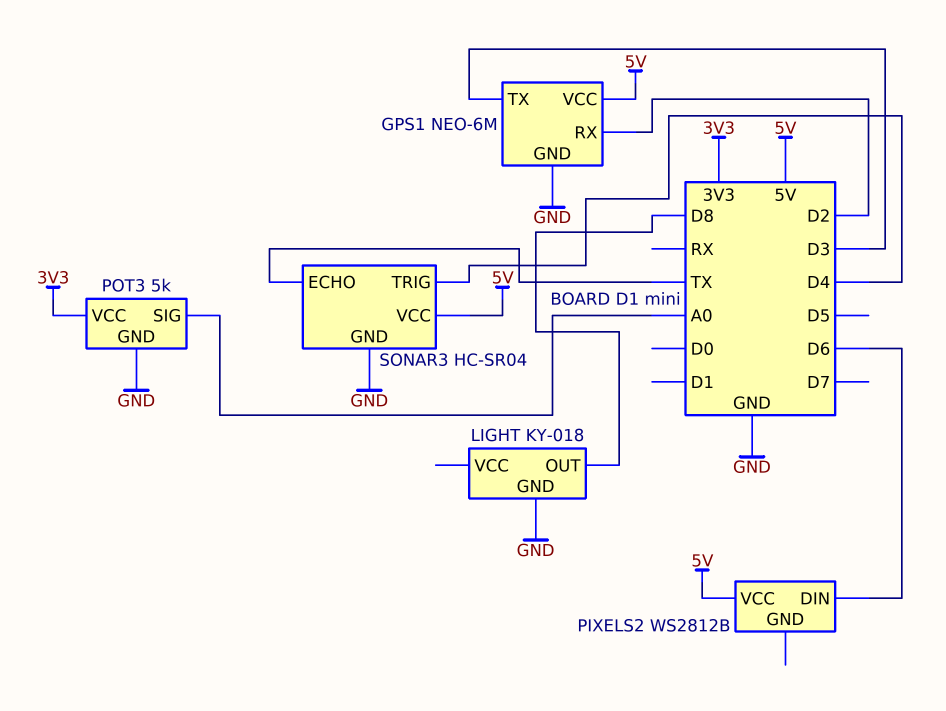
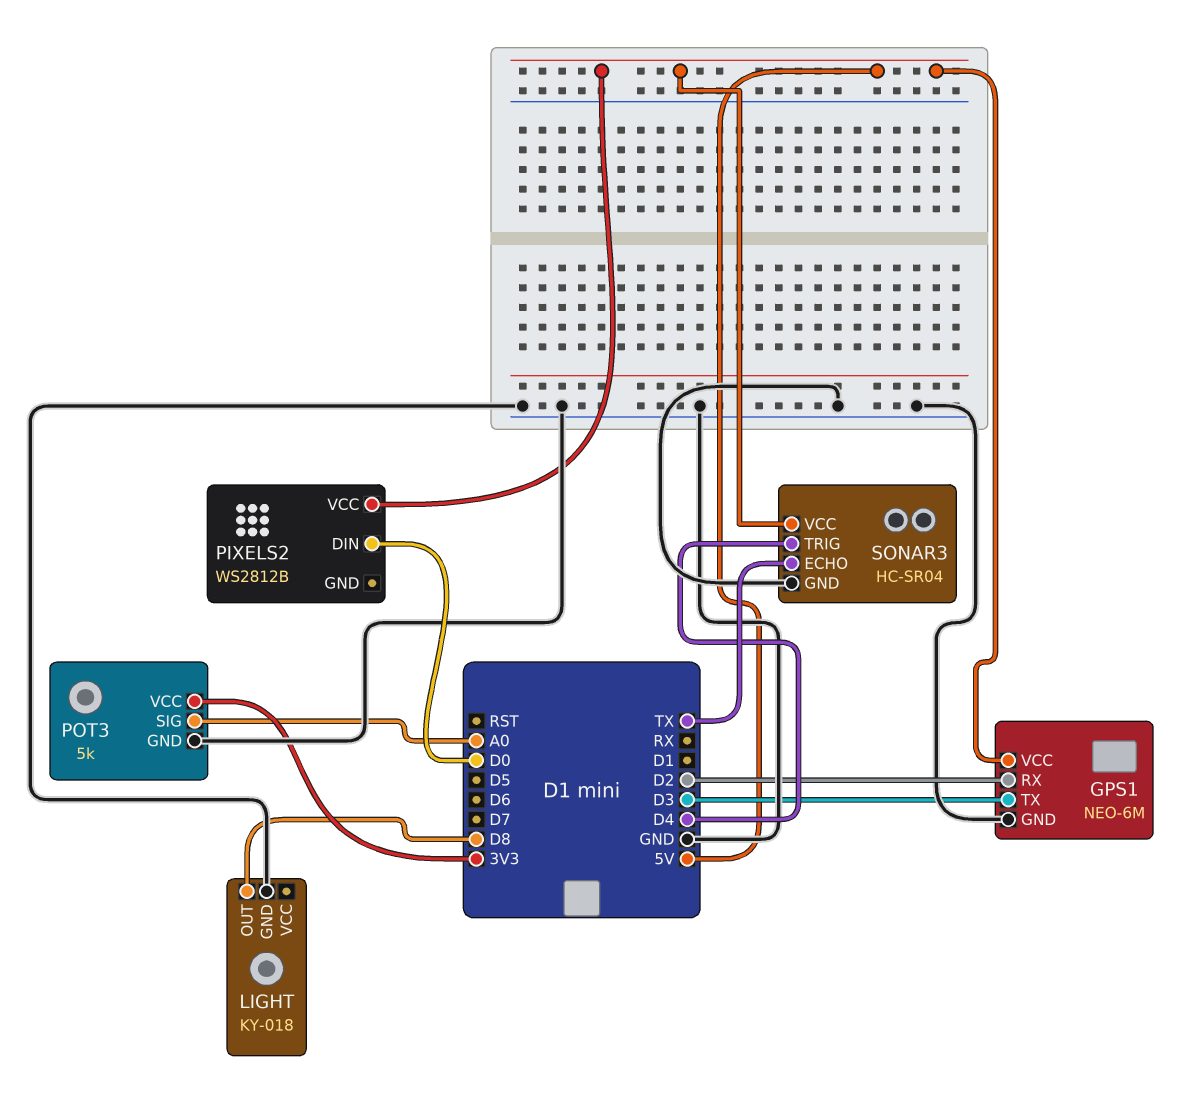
PIXELS2 pin DIN: D6 -> D0

